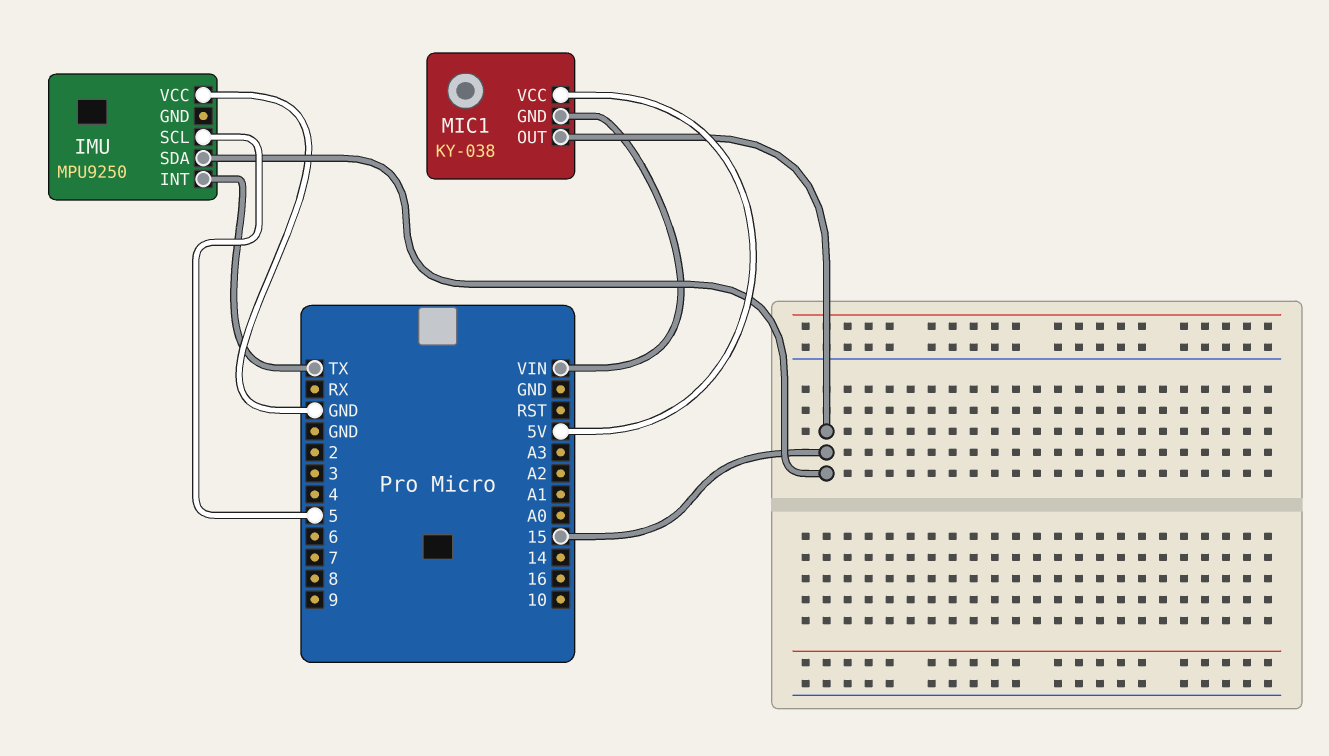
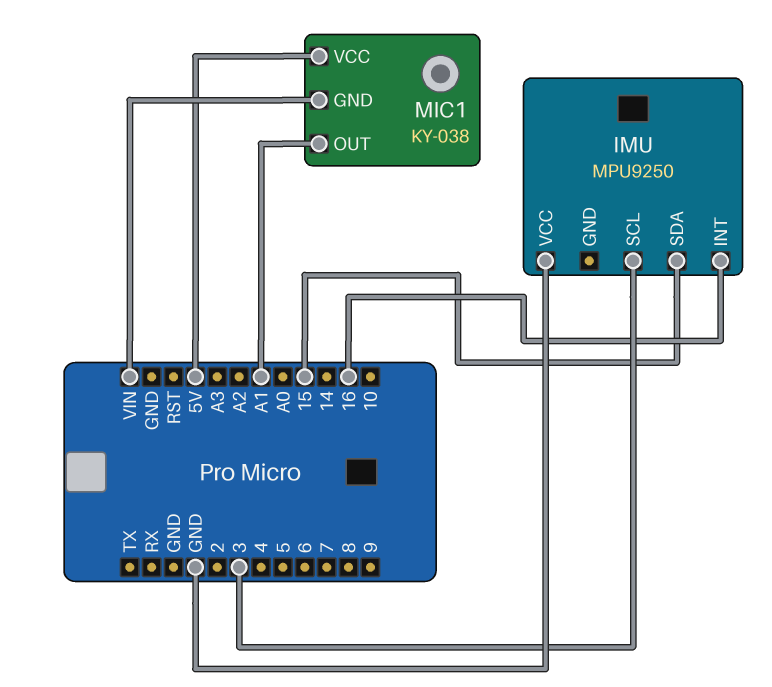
IMU pin INT: TX -> 16
IMU pin SCL: 5 -> 3
MIC1 pin OUT: 15 -> A1

